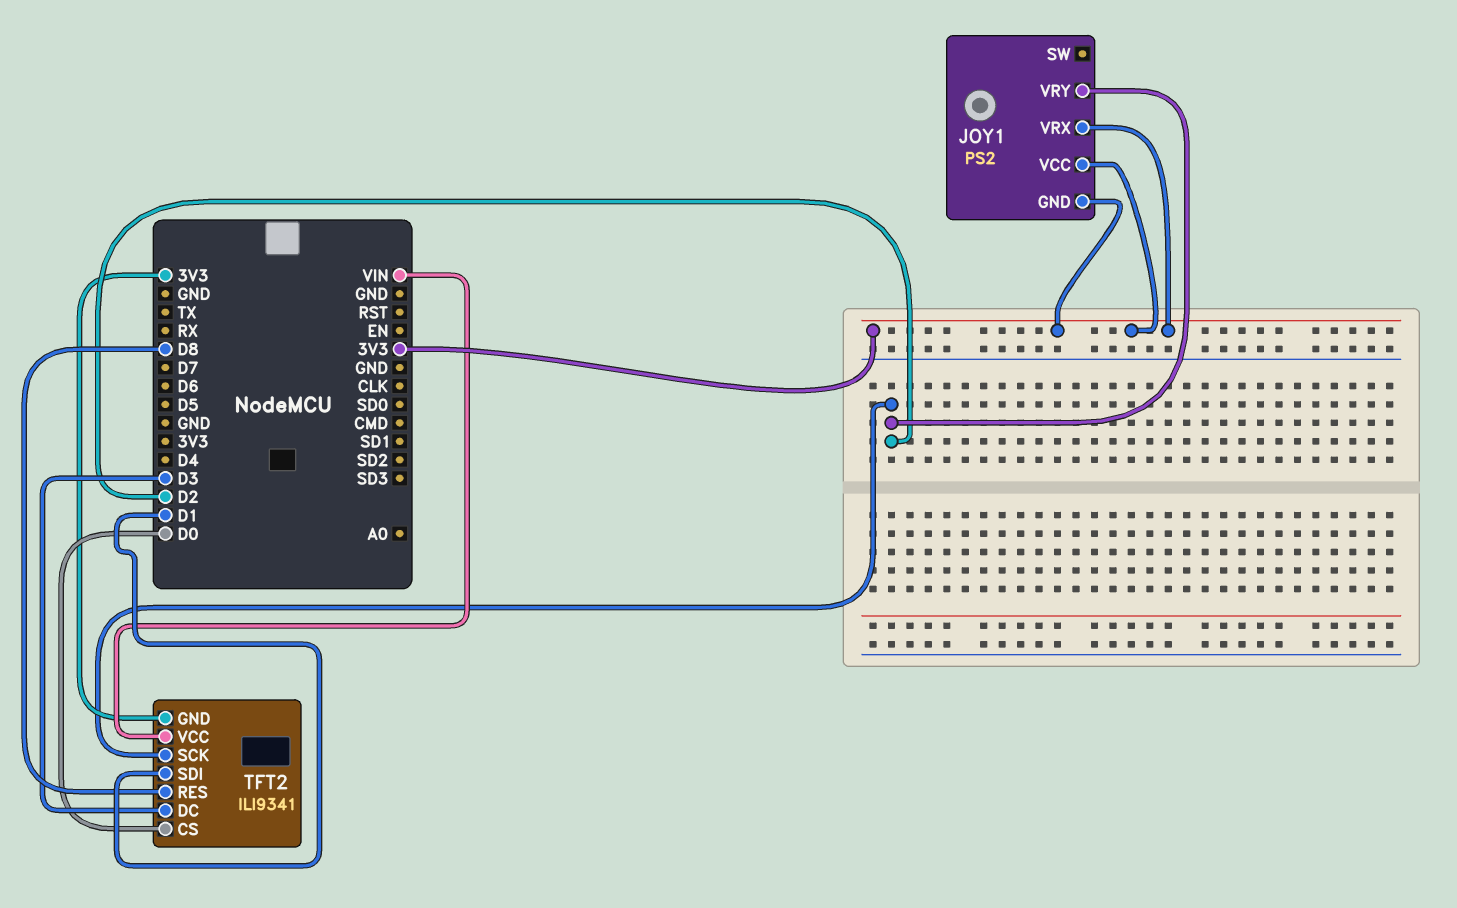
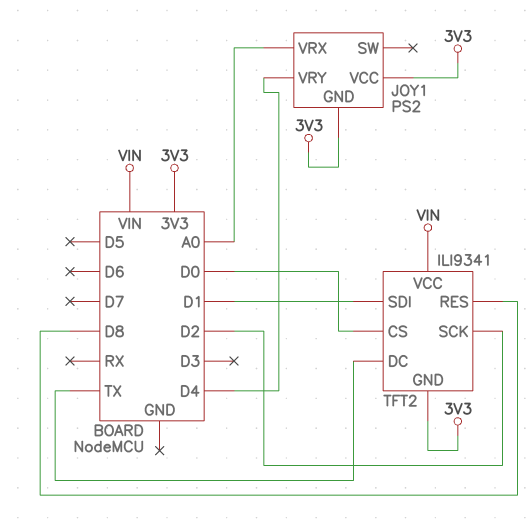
JOY1 pin VRX: 3V3 -> A0
JOY1 pin VRY: D2 -> D4
TFT2 pin DC: D3 -> TX

